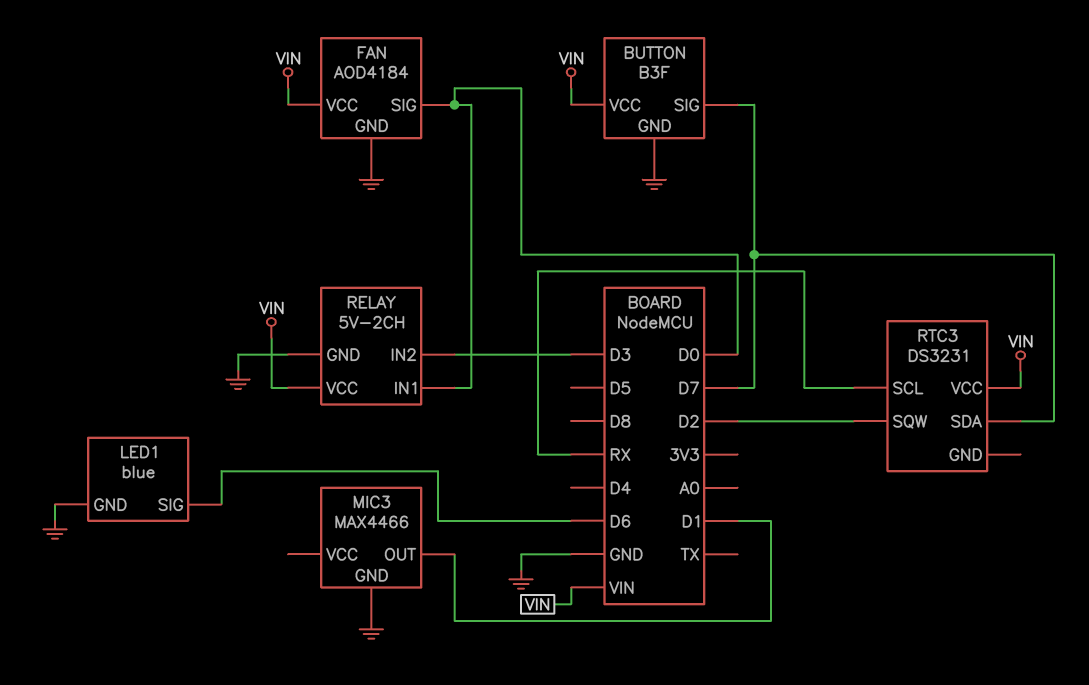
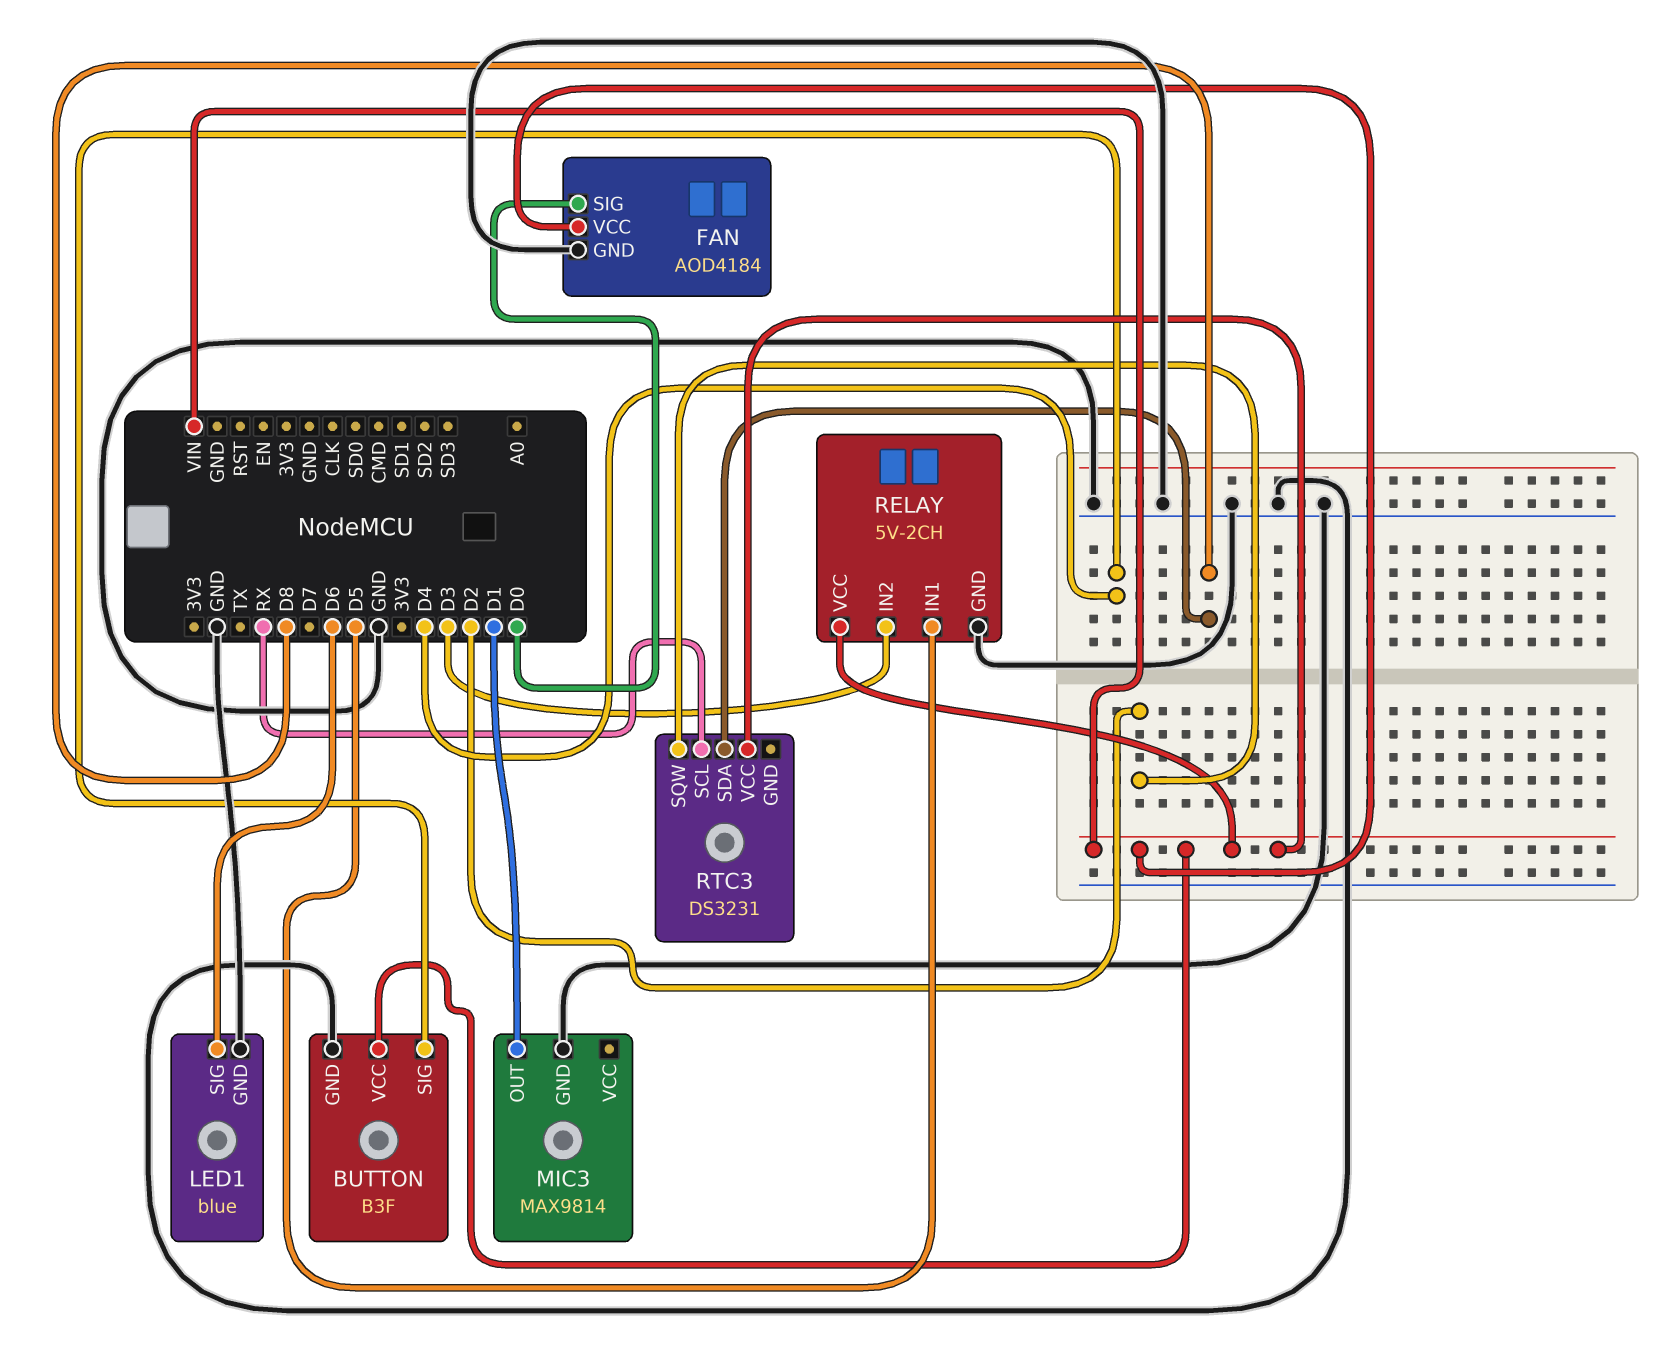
BUTTON pin SIG: D7 -> D4
MIC3: MAX4466 -> MAX9814
RELAY pin IN1: D0 -> D5
RTC3 pin SDA: D7 -> D8

